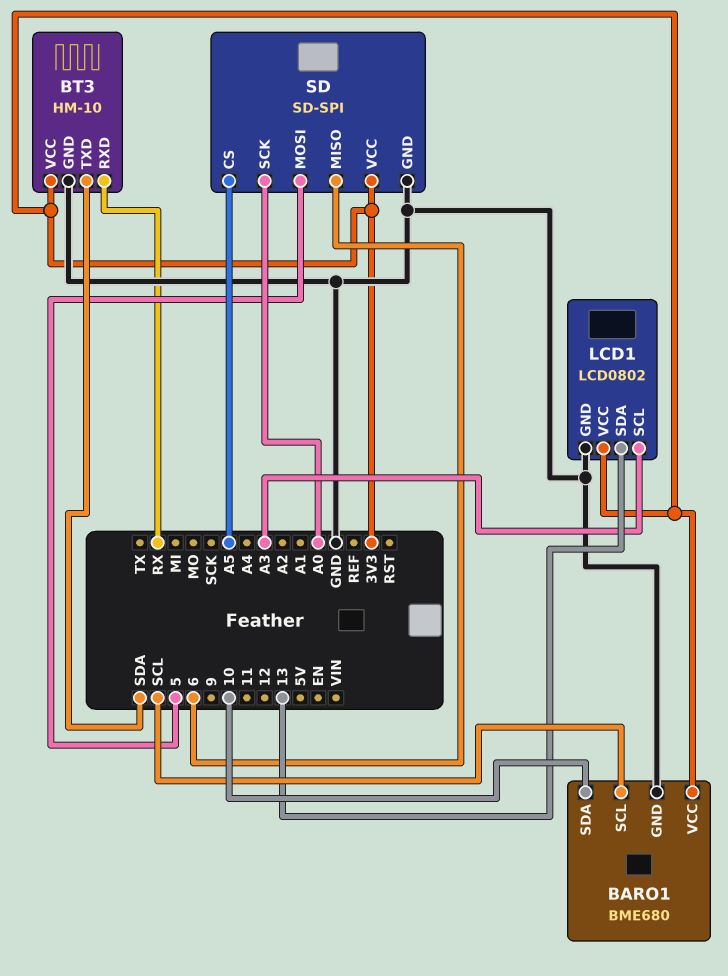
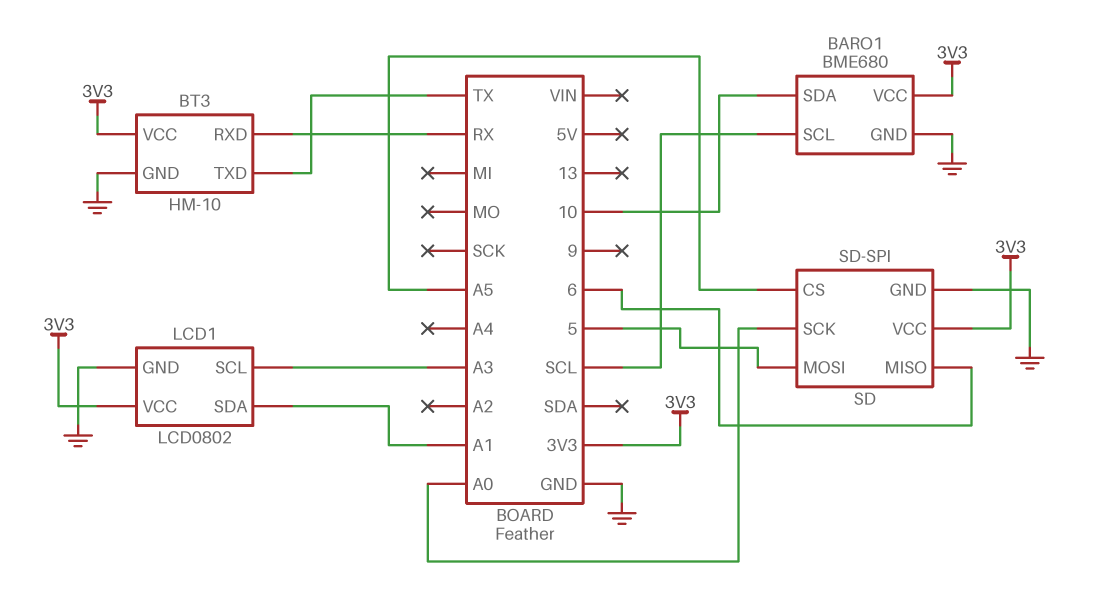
BT3 pin TXD: SDA -> TX
LCD1 pin SDA: 13 -> A1

